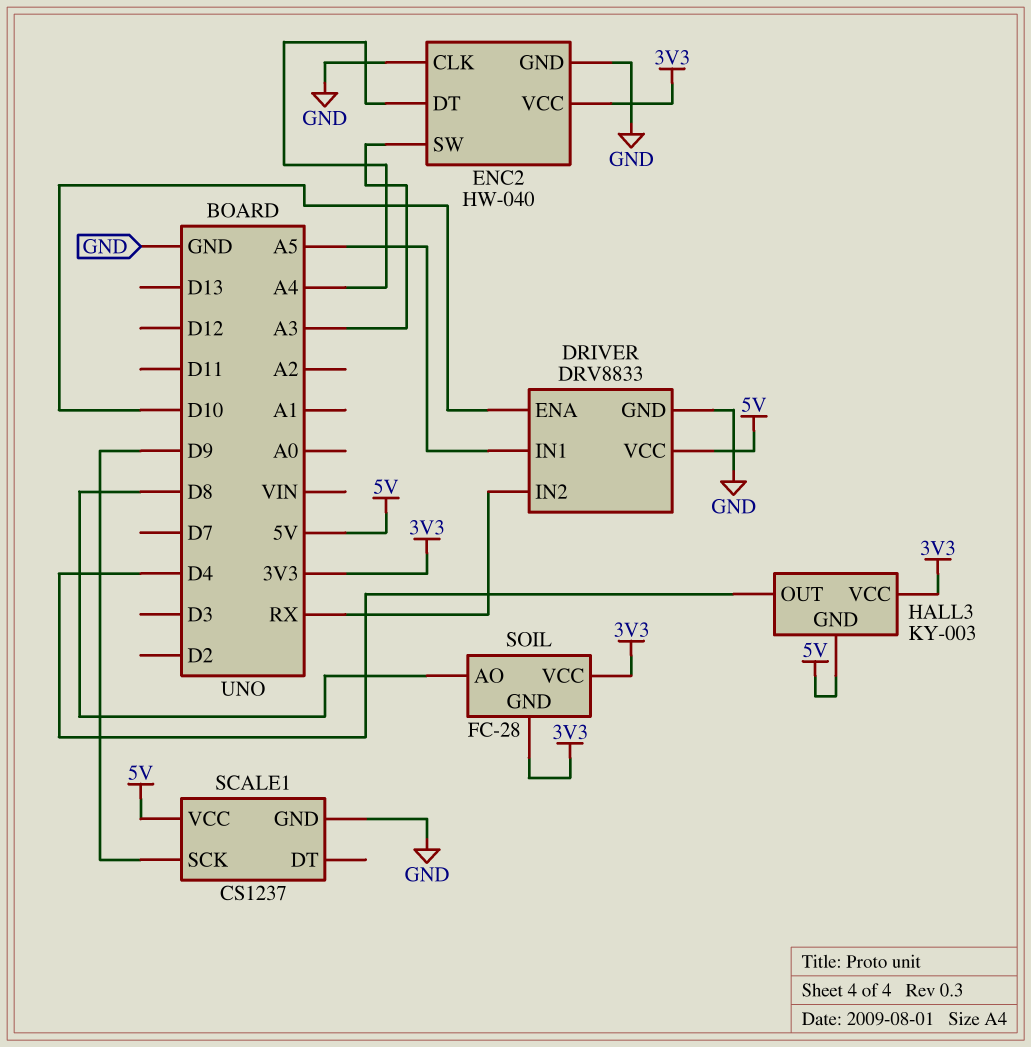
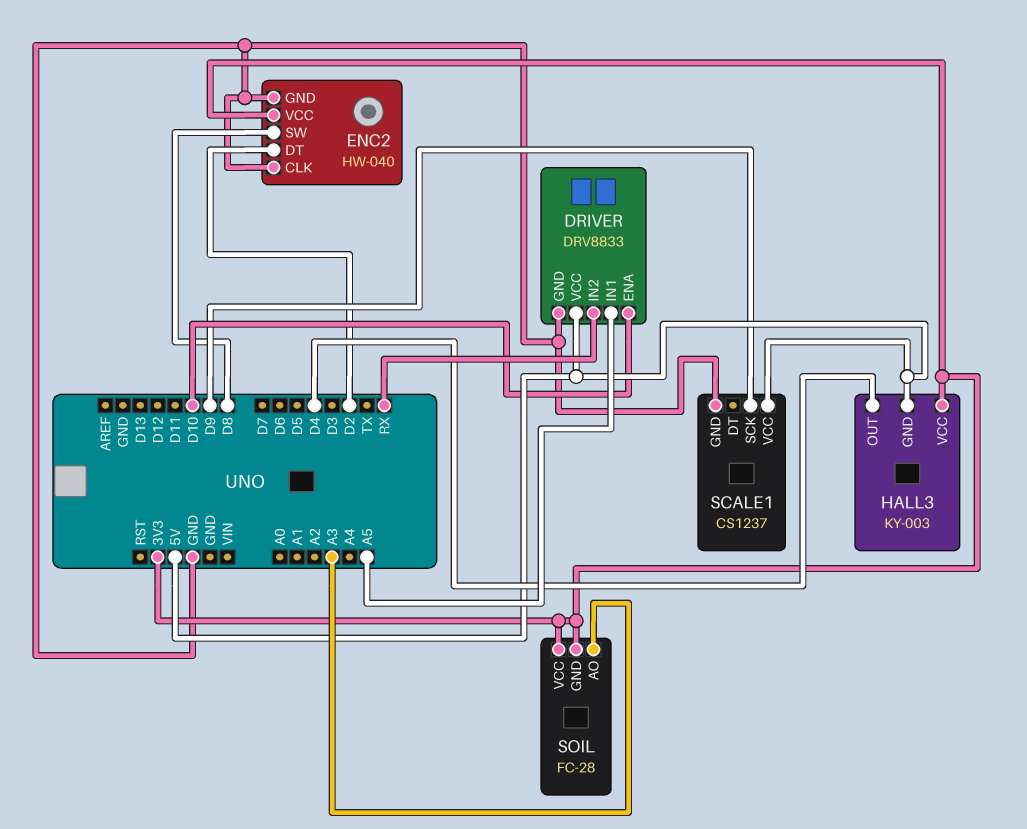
ENC2 pin DT: A4 -> D2
ENC2 pin SW: A3 -> D8
SOIL pin AO: D8 -> A3

